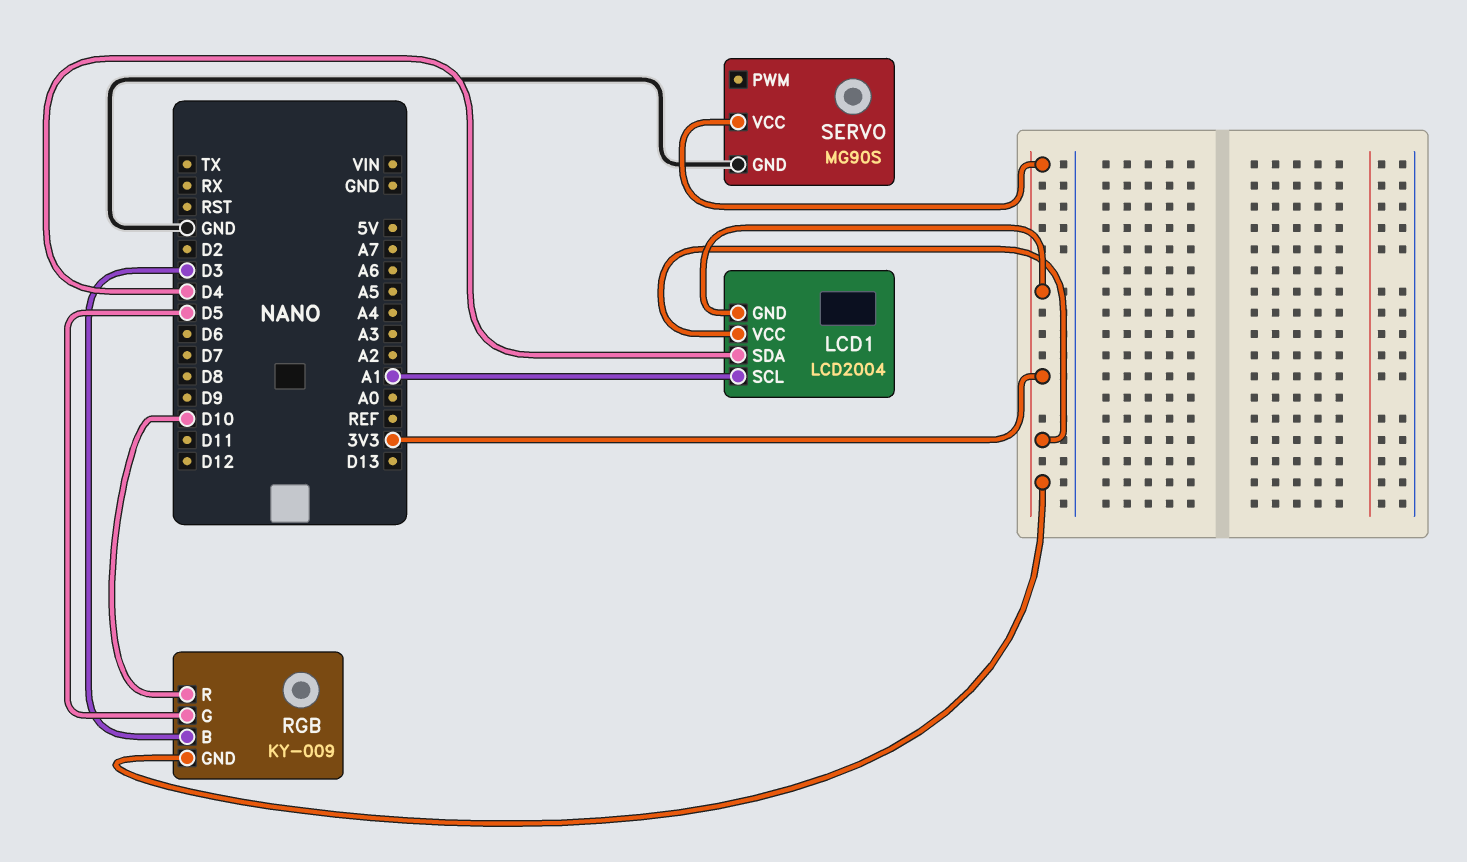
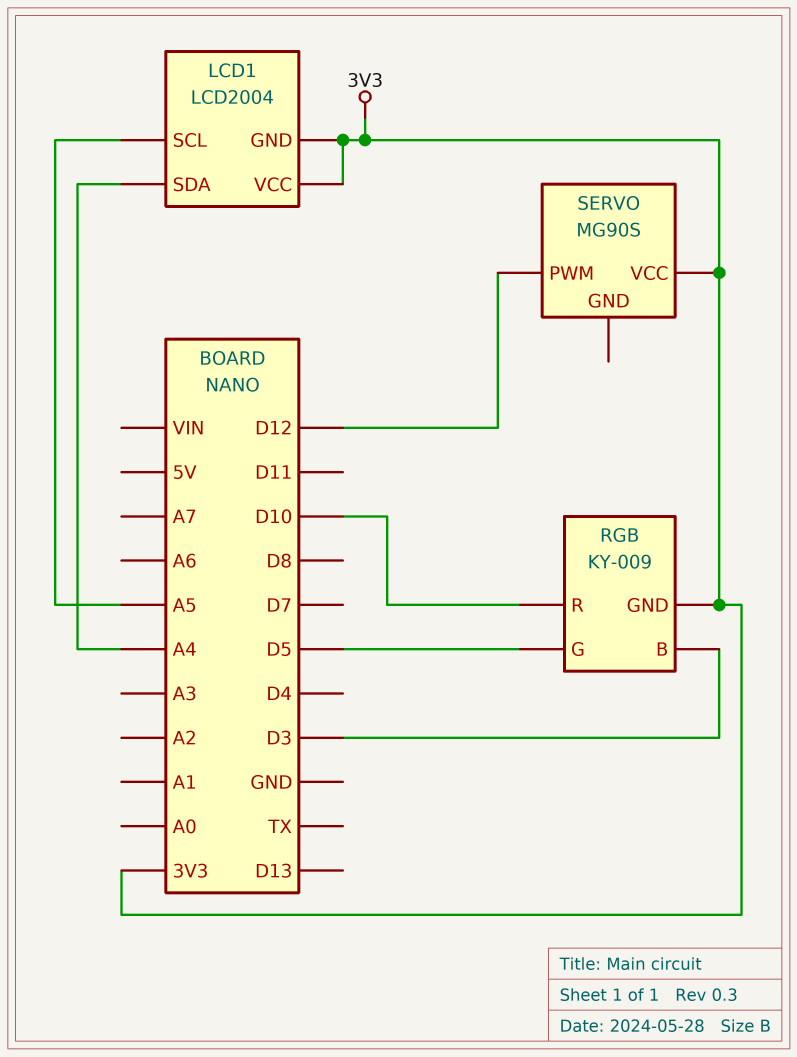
LCD1 pin SCL: A1 -> A5
LCD1 pin SDA: D4 -> A4
SERVO pin GND: GND -> none
SERVO pin PWM: none -> D12

